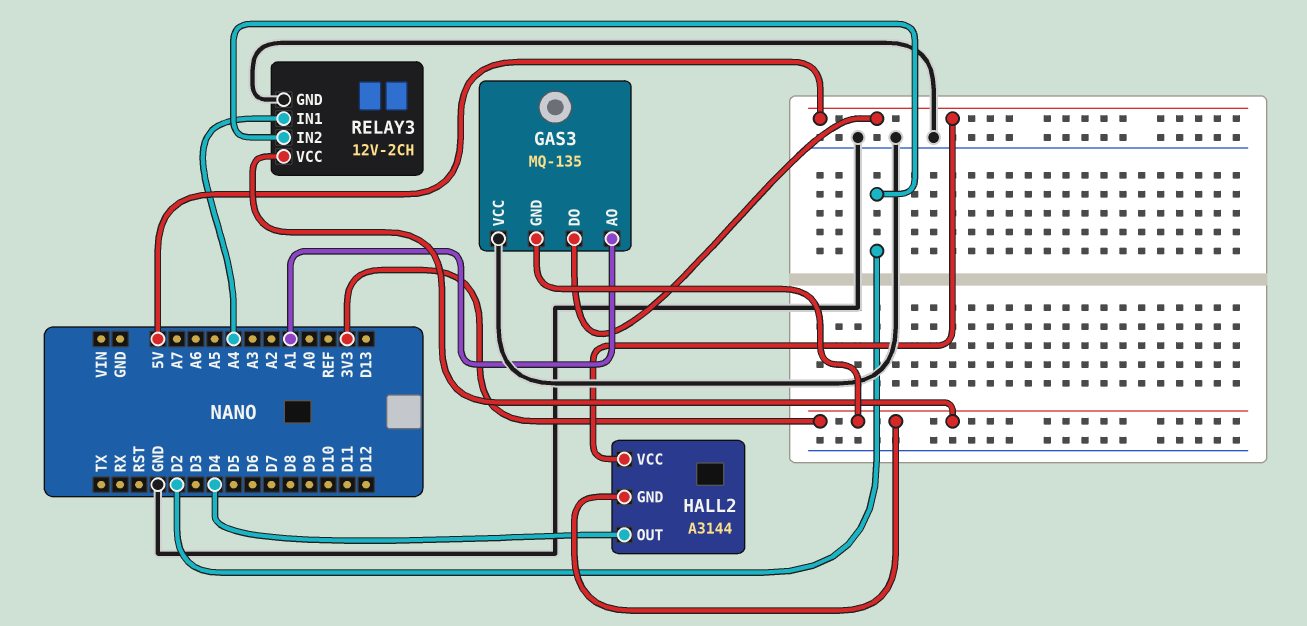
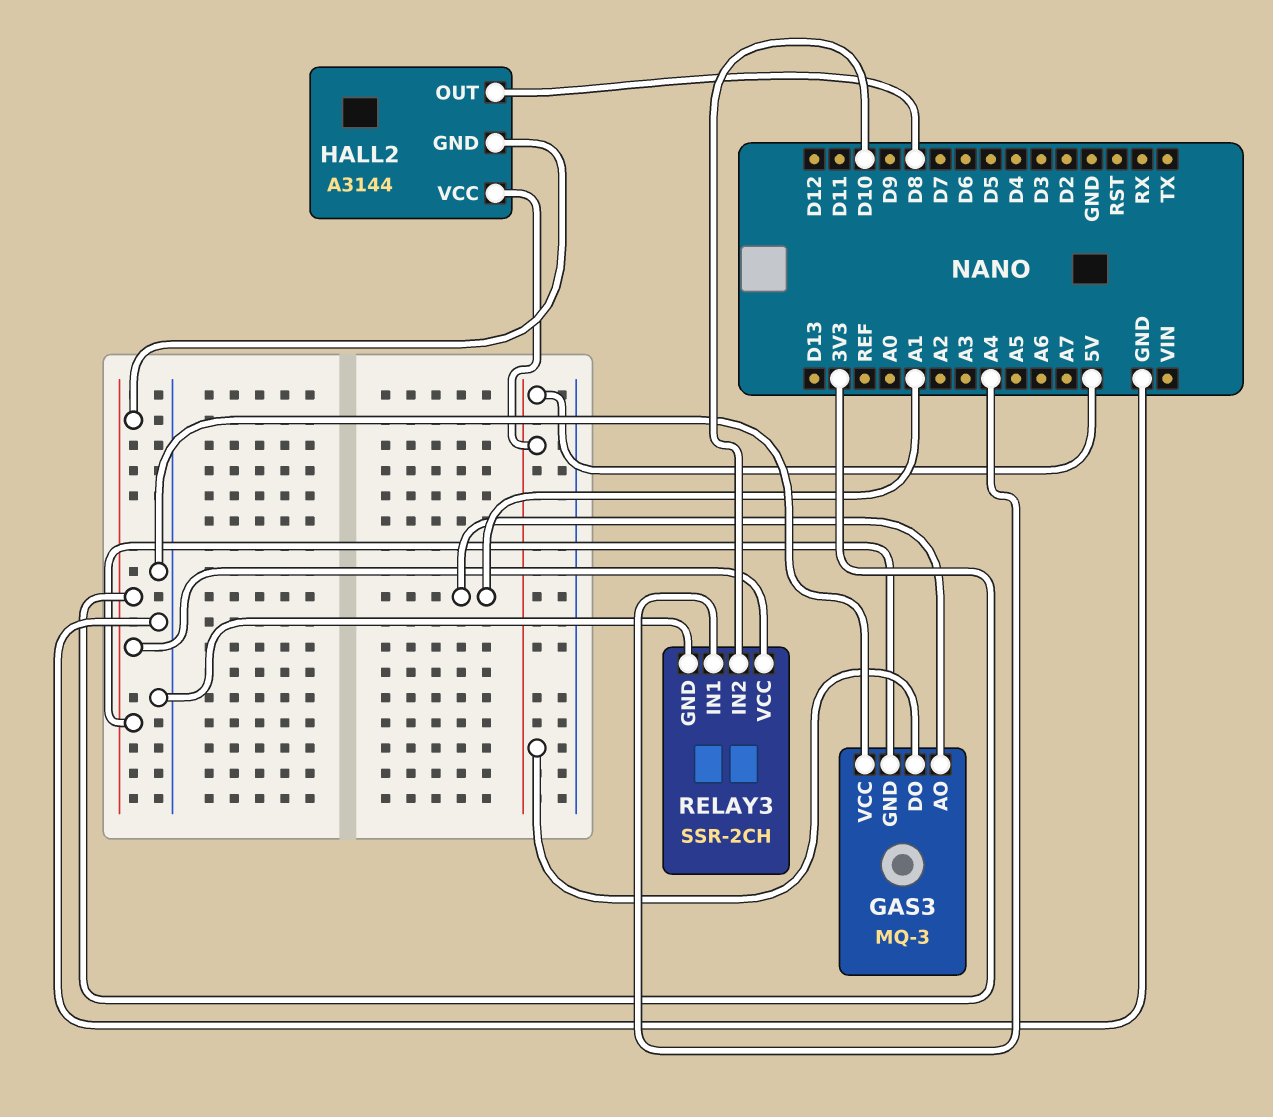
GAS3: MQ-135 -> MQ-3
HALL2 pin OUT: D4 -> D8
RELAY3: 12V-2CH -> SSR-2CH
RELAY3 pin IN2: D2 -> D10

